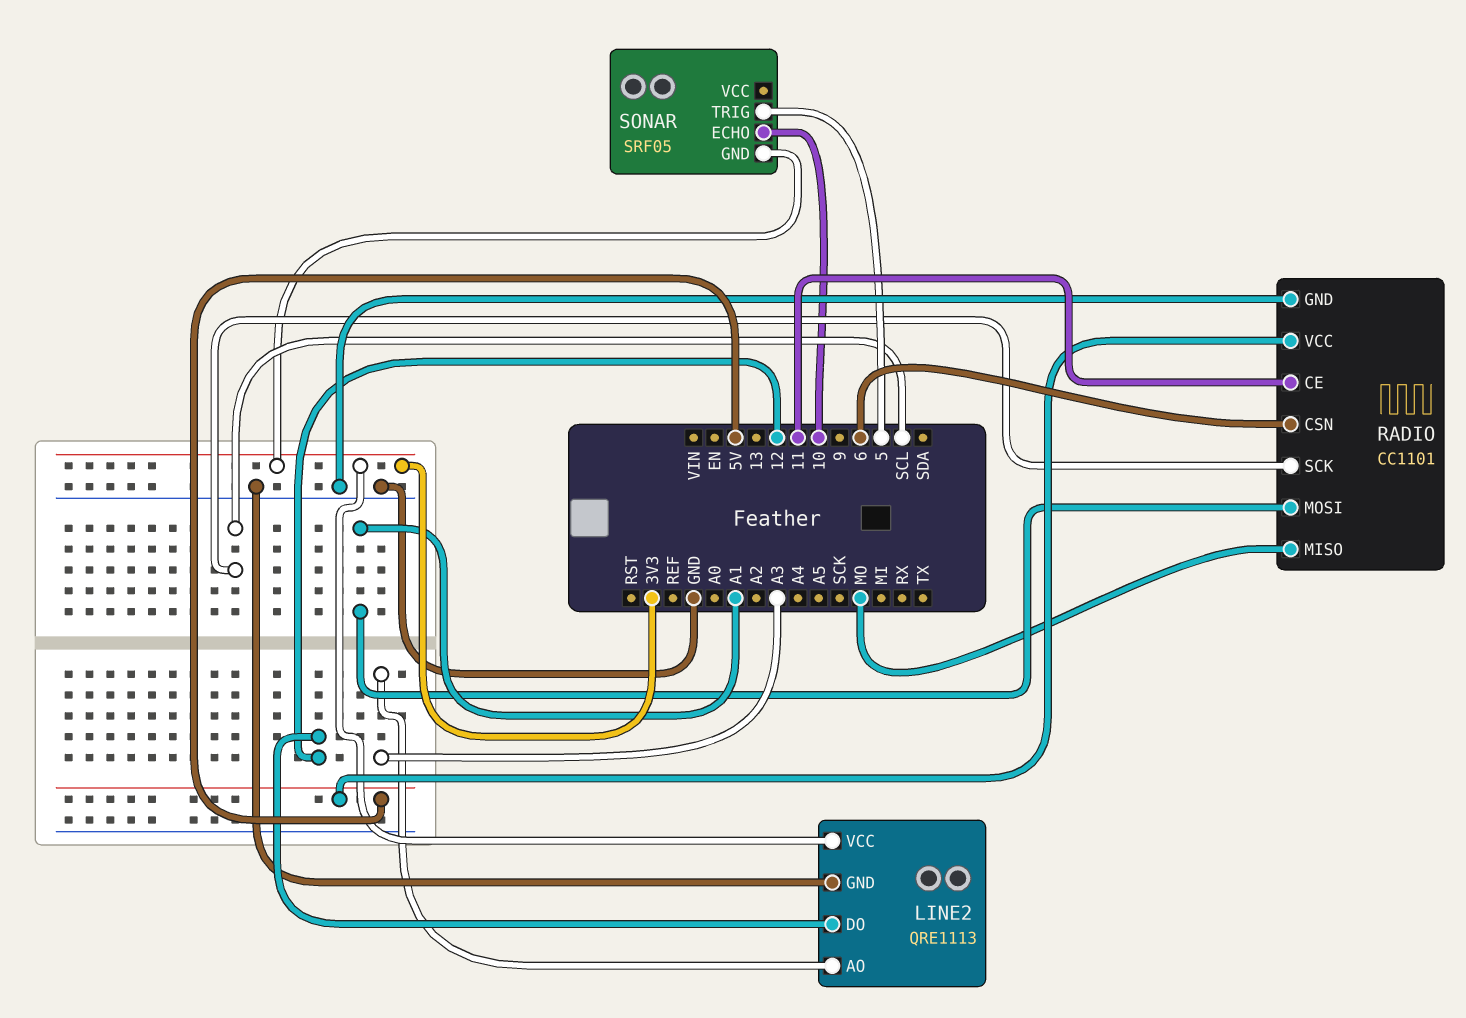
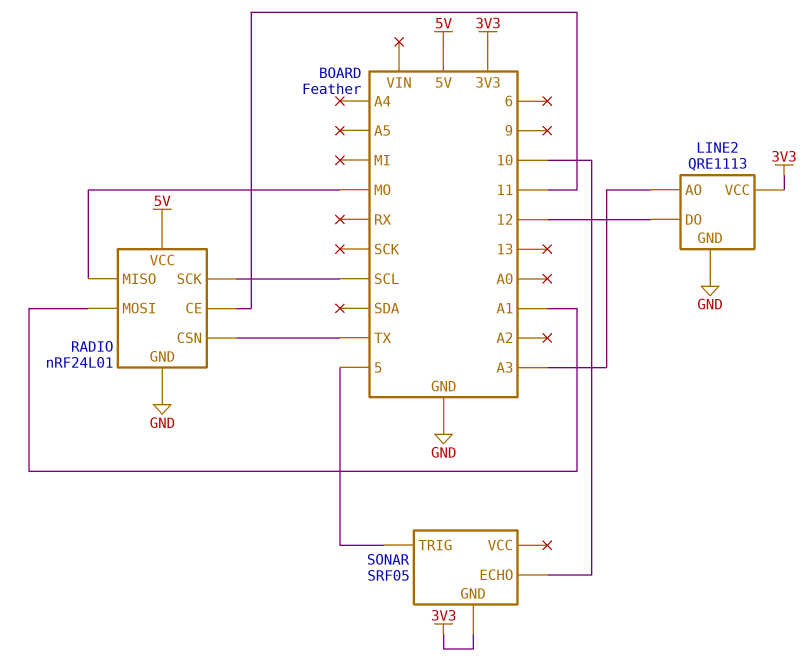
RADIO: CC1101 -> nRF24L01
RADIO pin CSN: 6 -> TX

